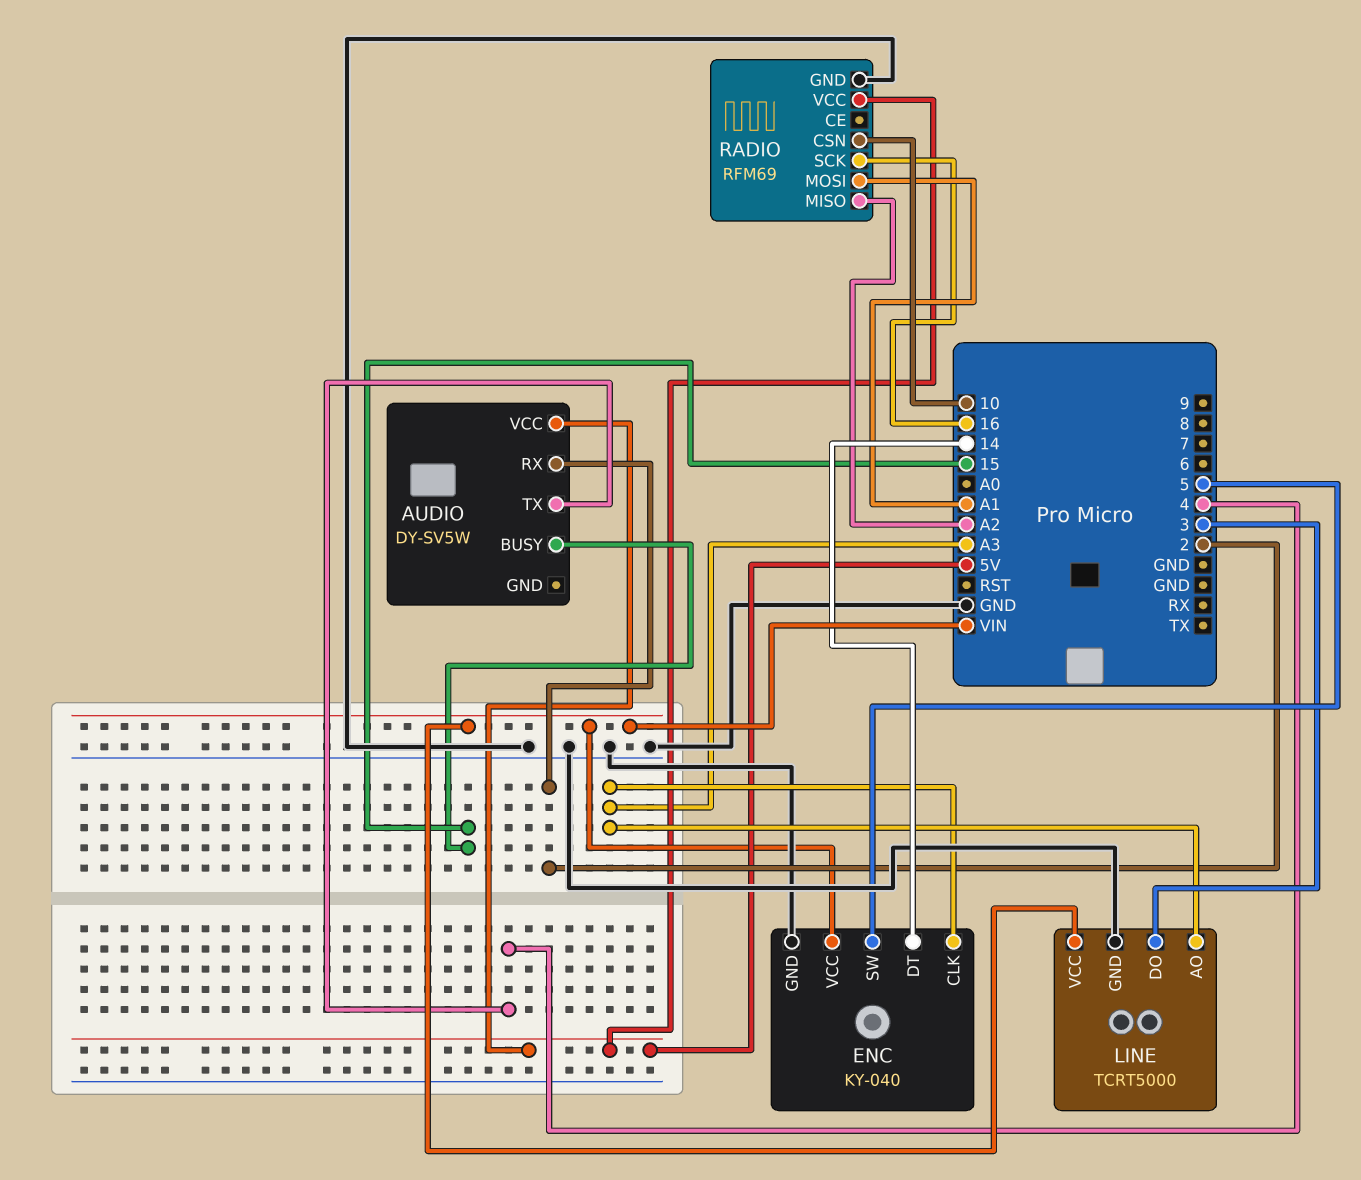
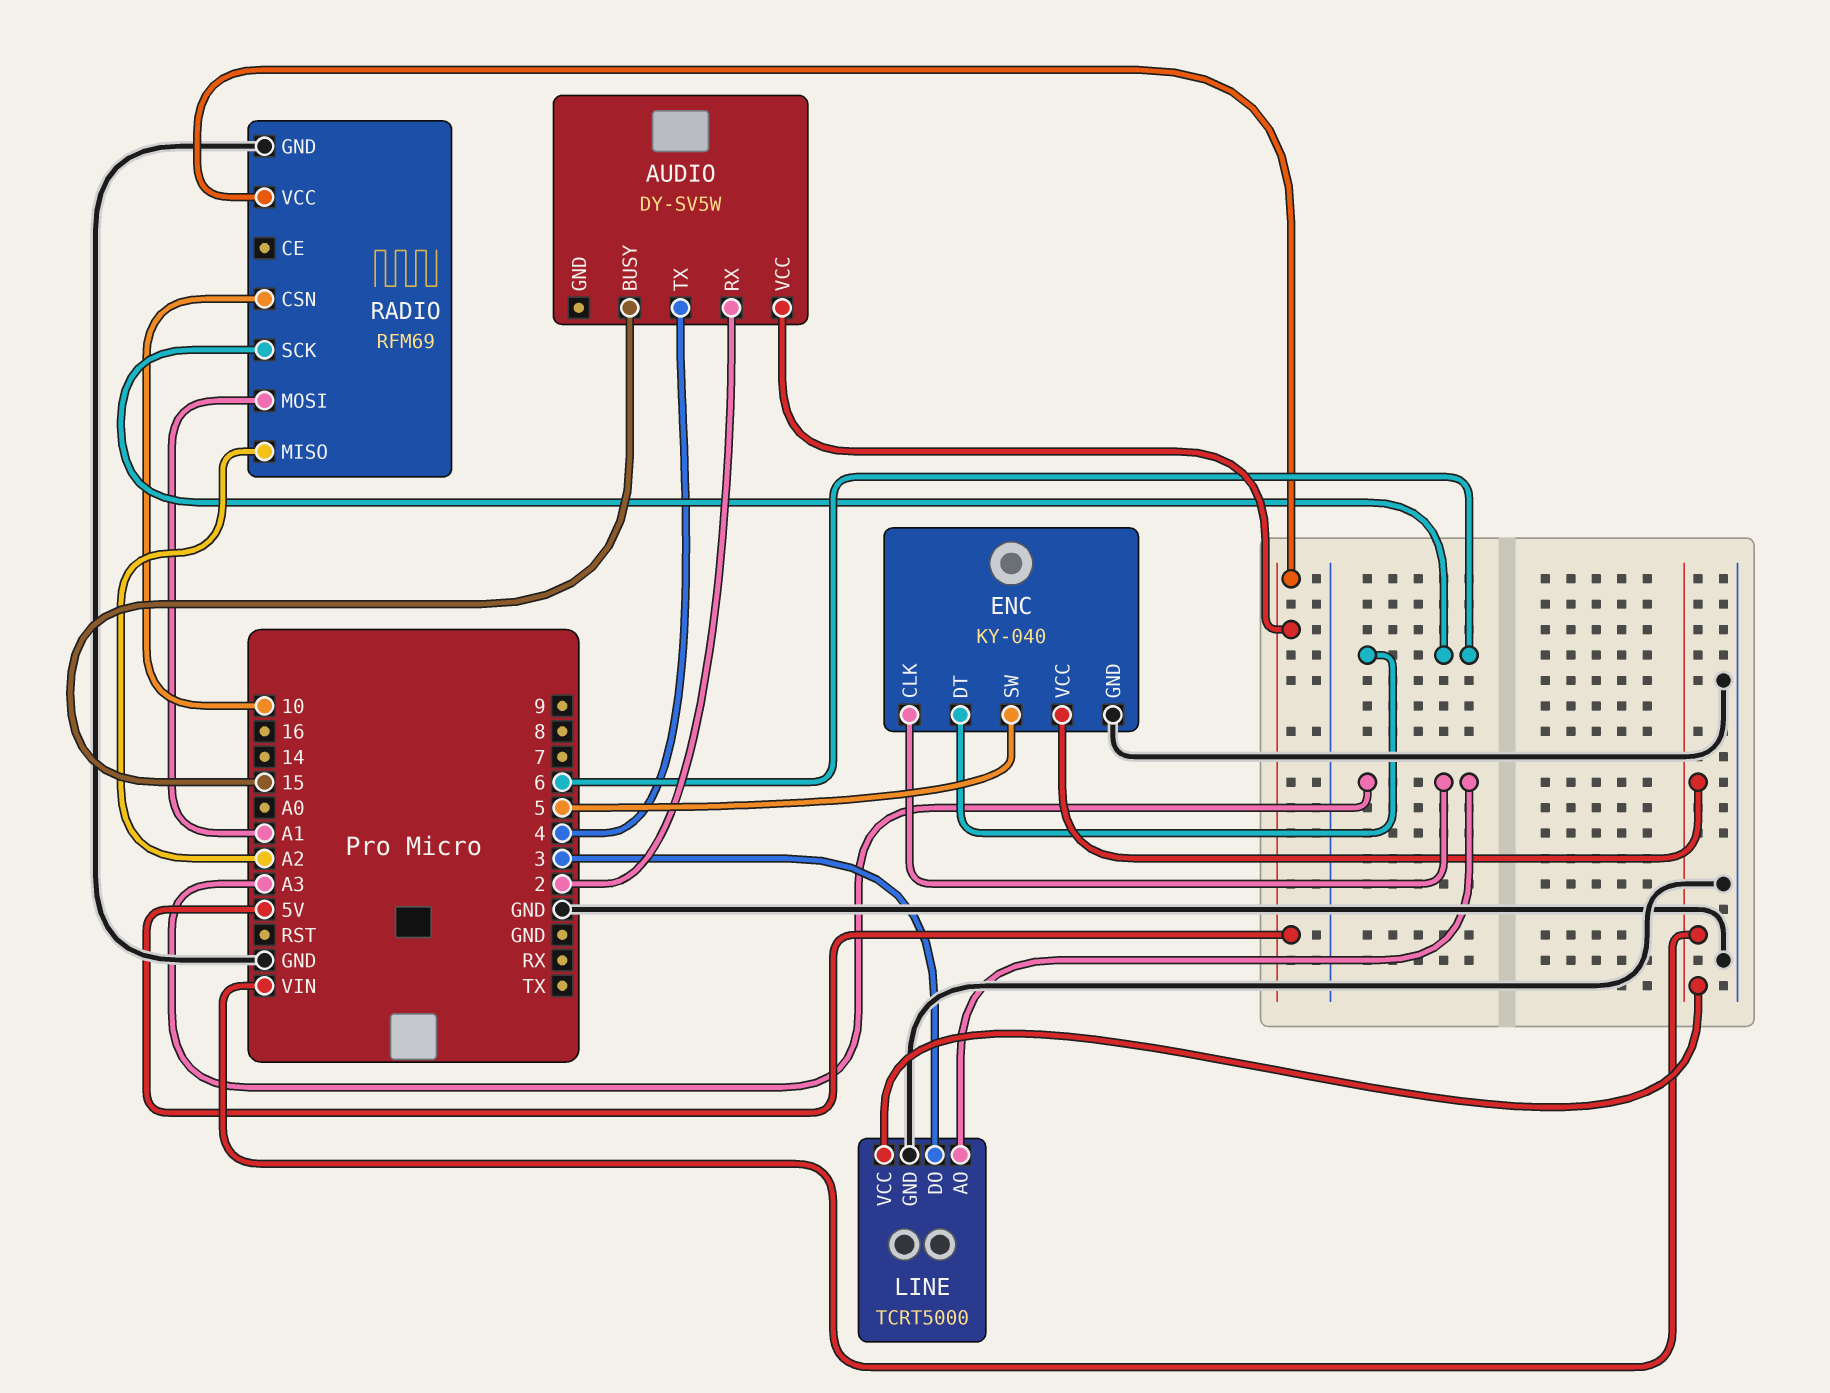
ENC pin DT: 14 -> 6
RADIO pin SCK: 16 -> 6

